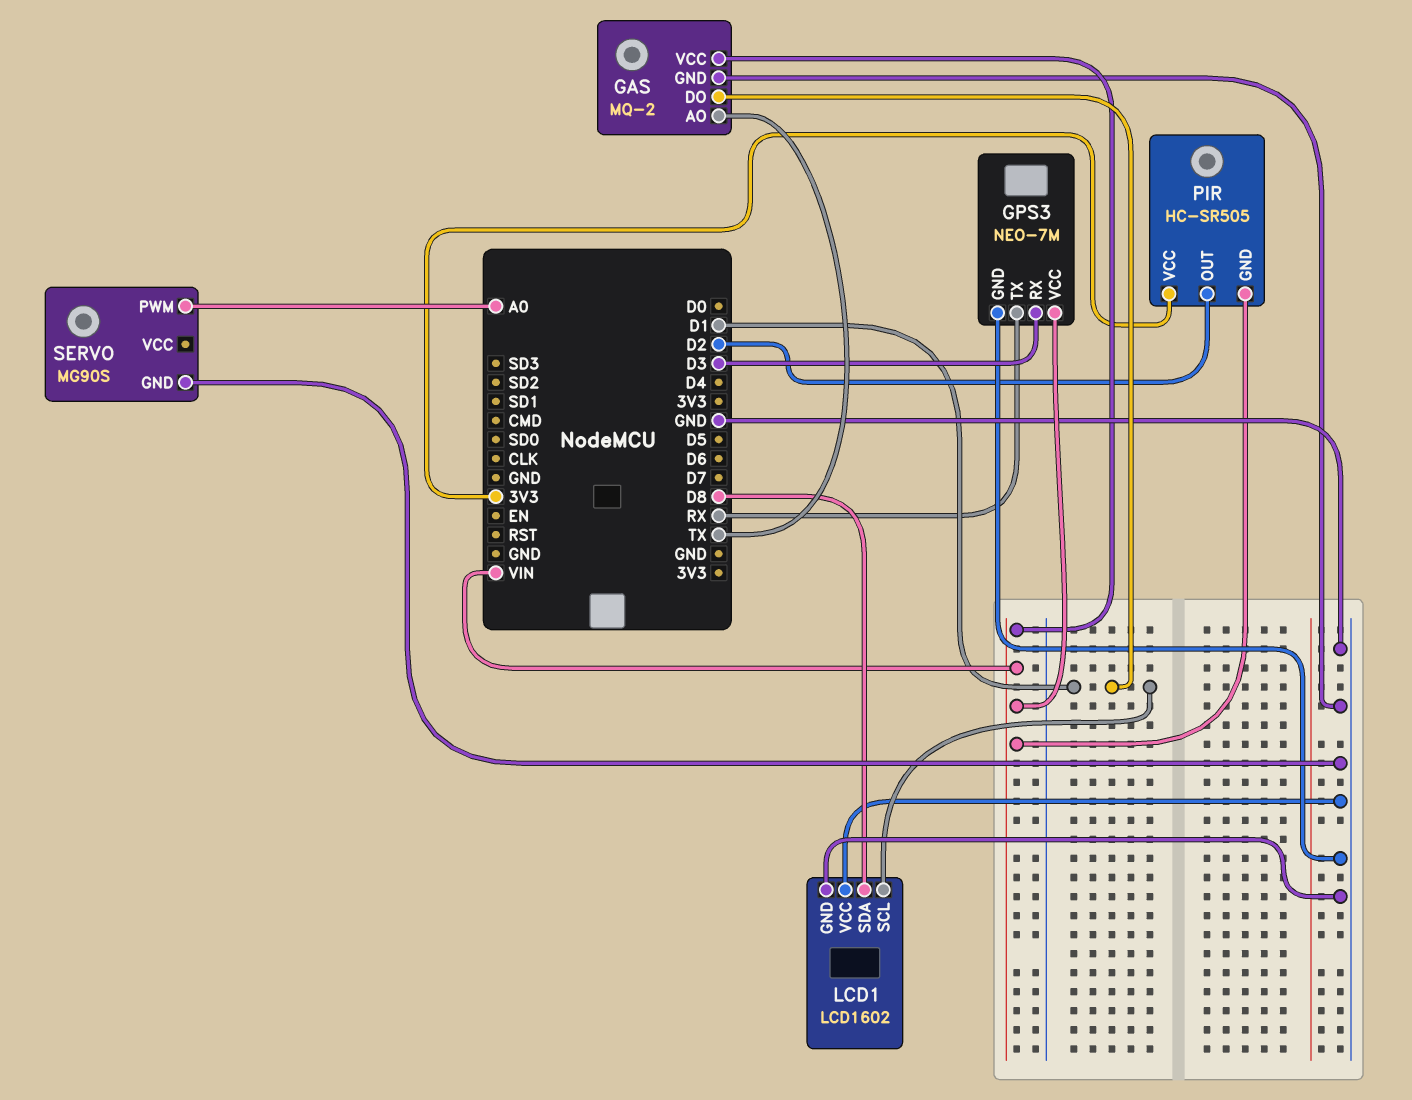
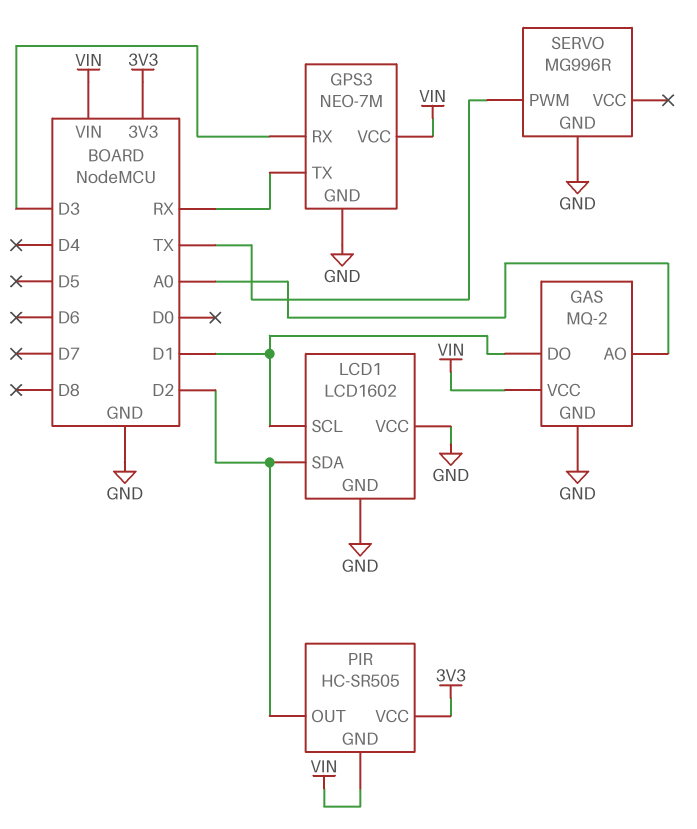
GAS pin AO: TX -> A0
LCD1 pin SDA: D8 -> D2
SERVO: MG90S -> MG996R
SERVO pin PWM: A0 -> TX

